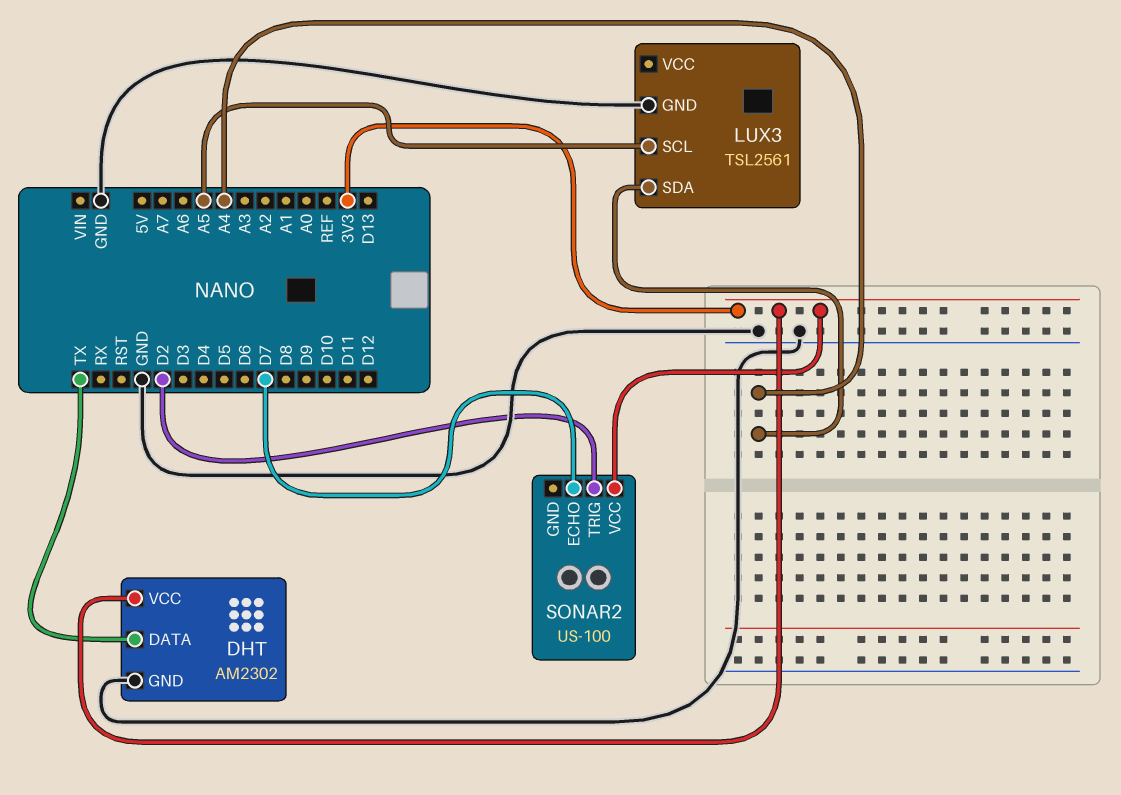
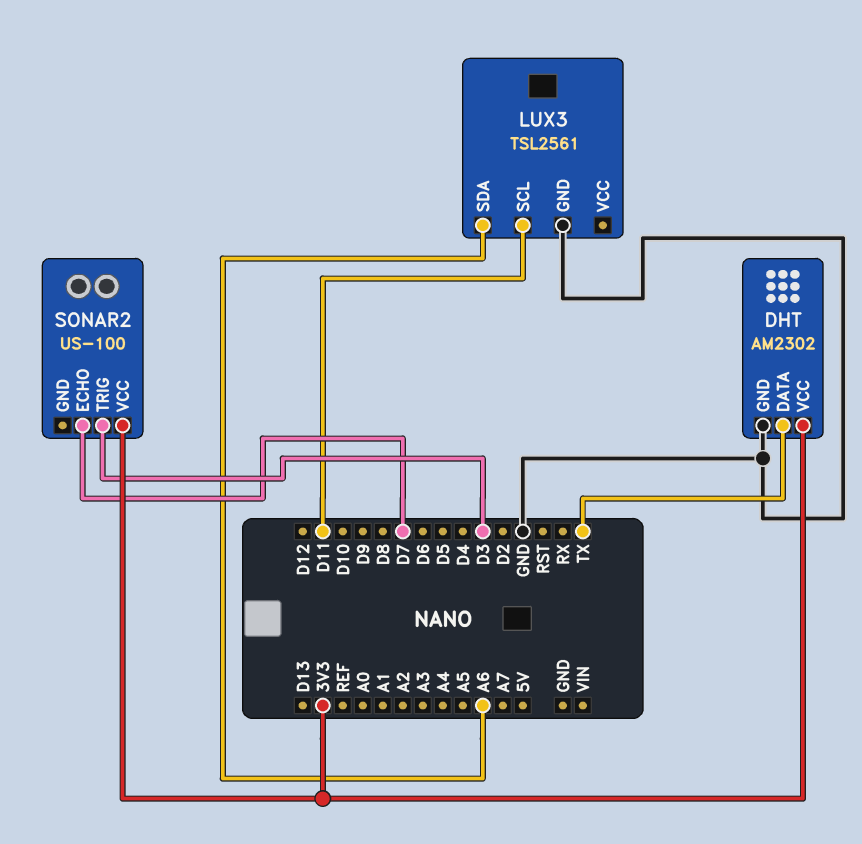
LUX3 pin SCL: A5 -> D11
LUX3 pin SDA: A4 -> A6
SONAR2 pin TRIG: D2 -> D3

